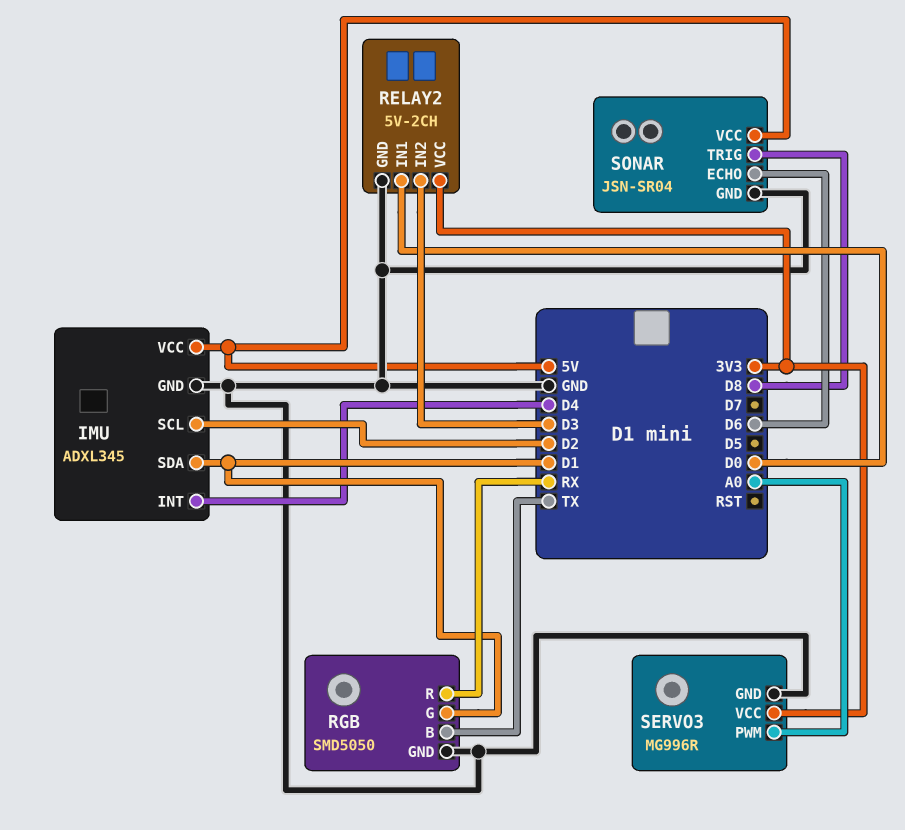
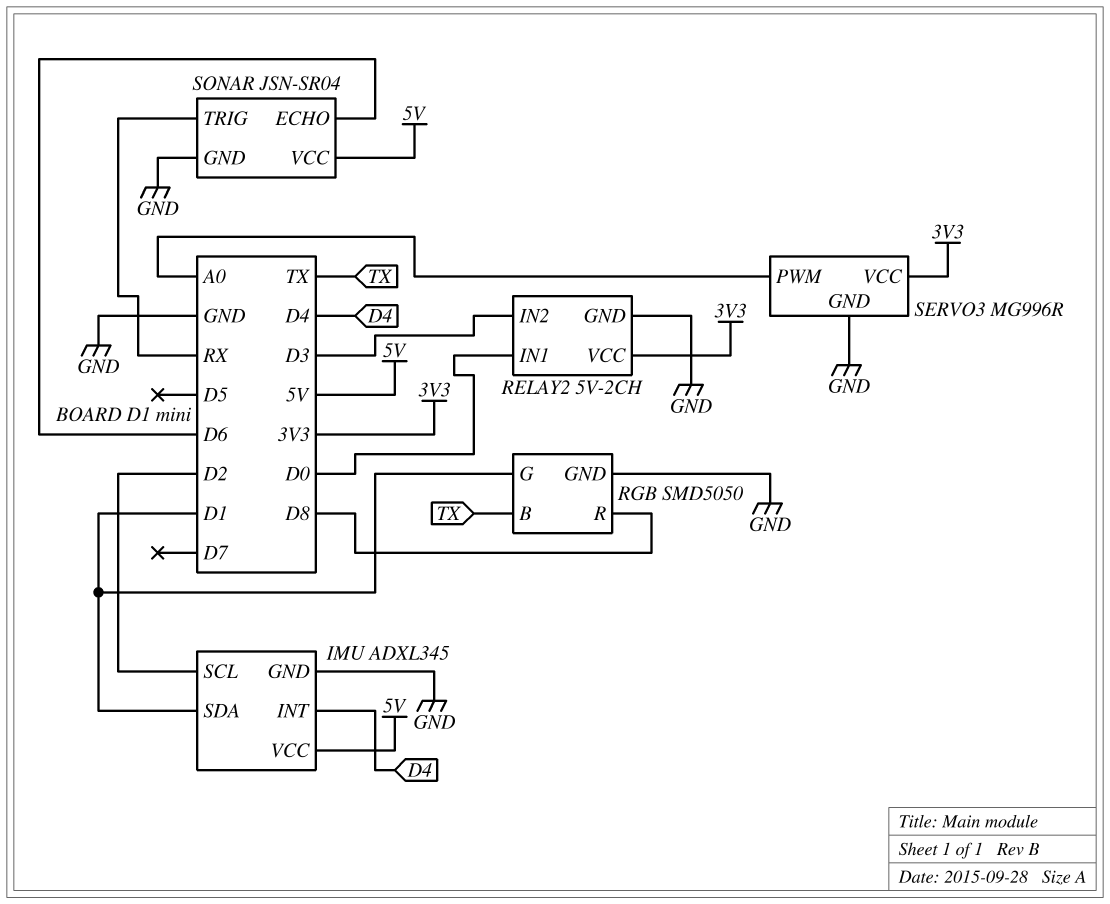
RGB pin R: RX -> D8
SONAR pin TRIG: D8 -> RX

